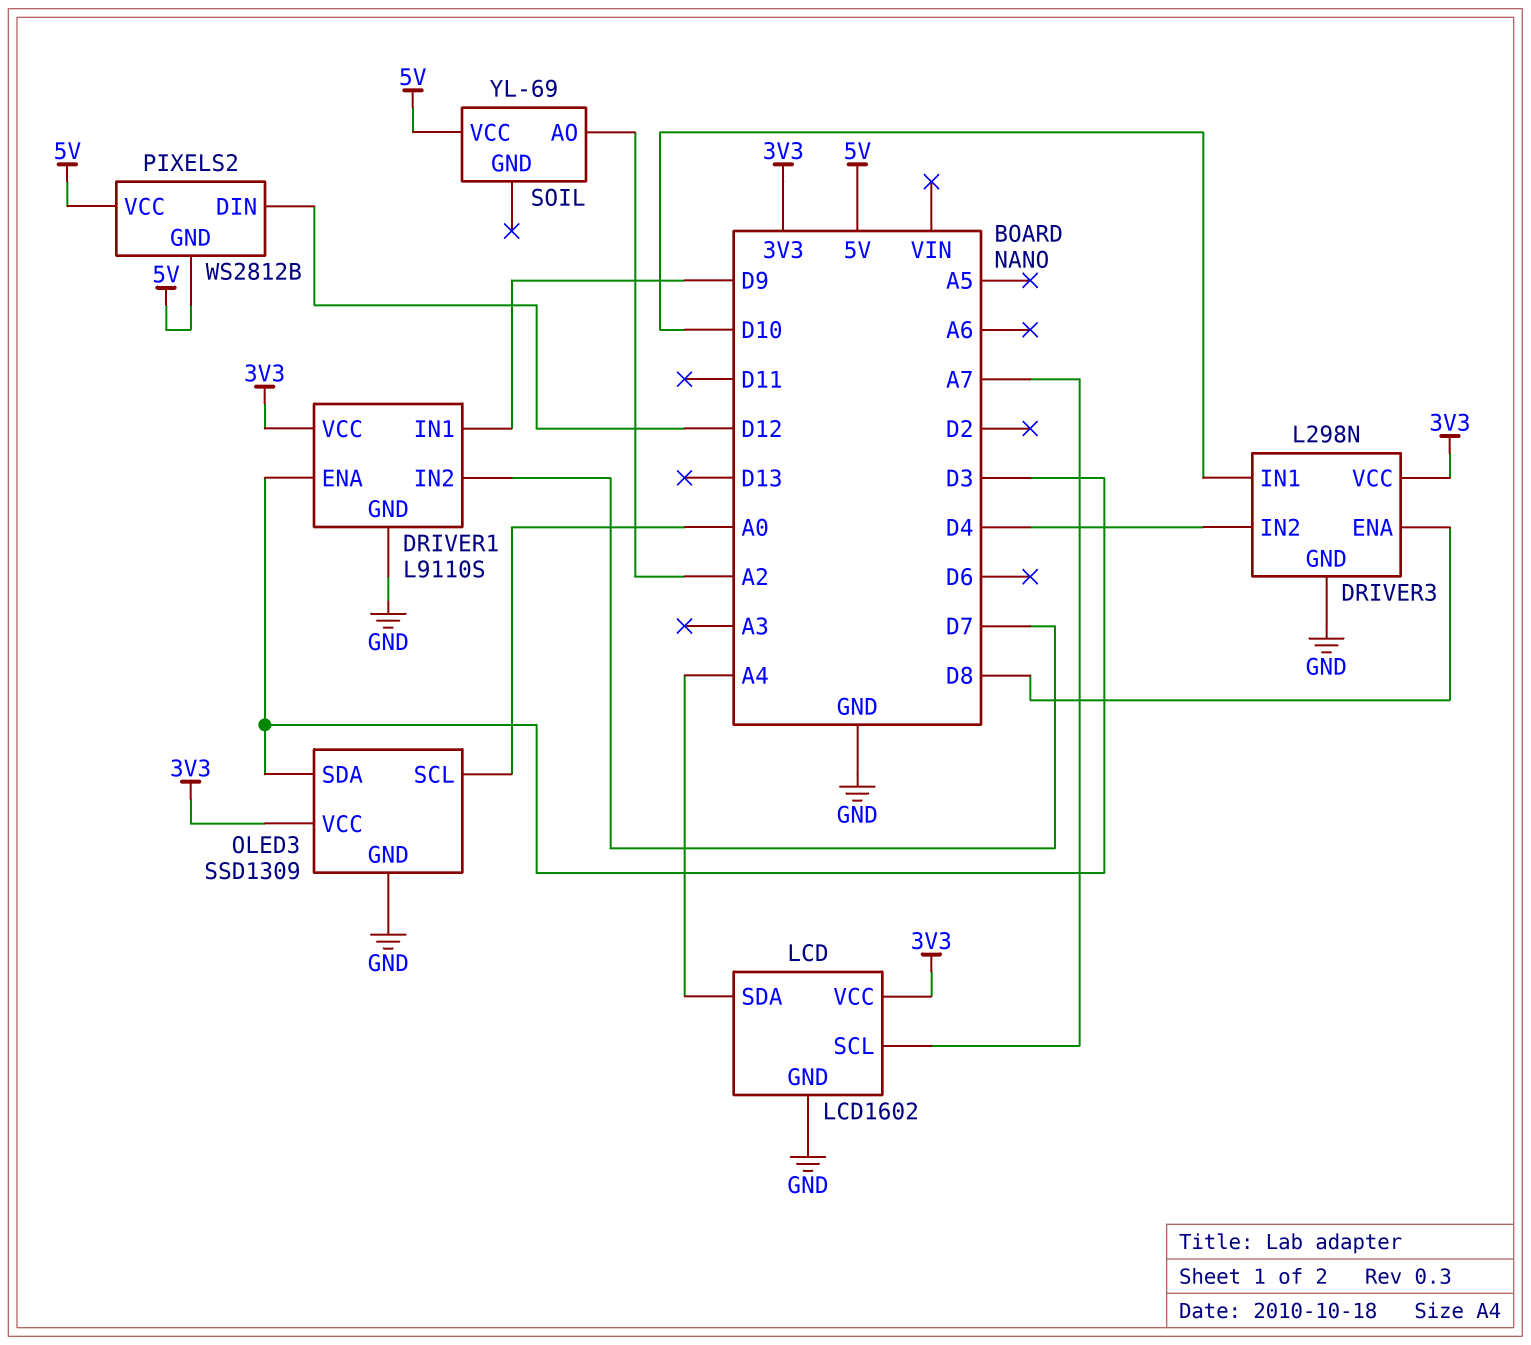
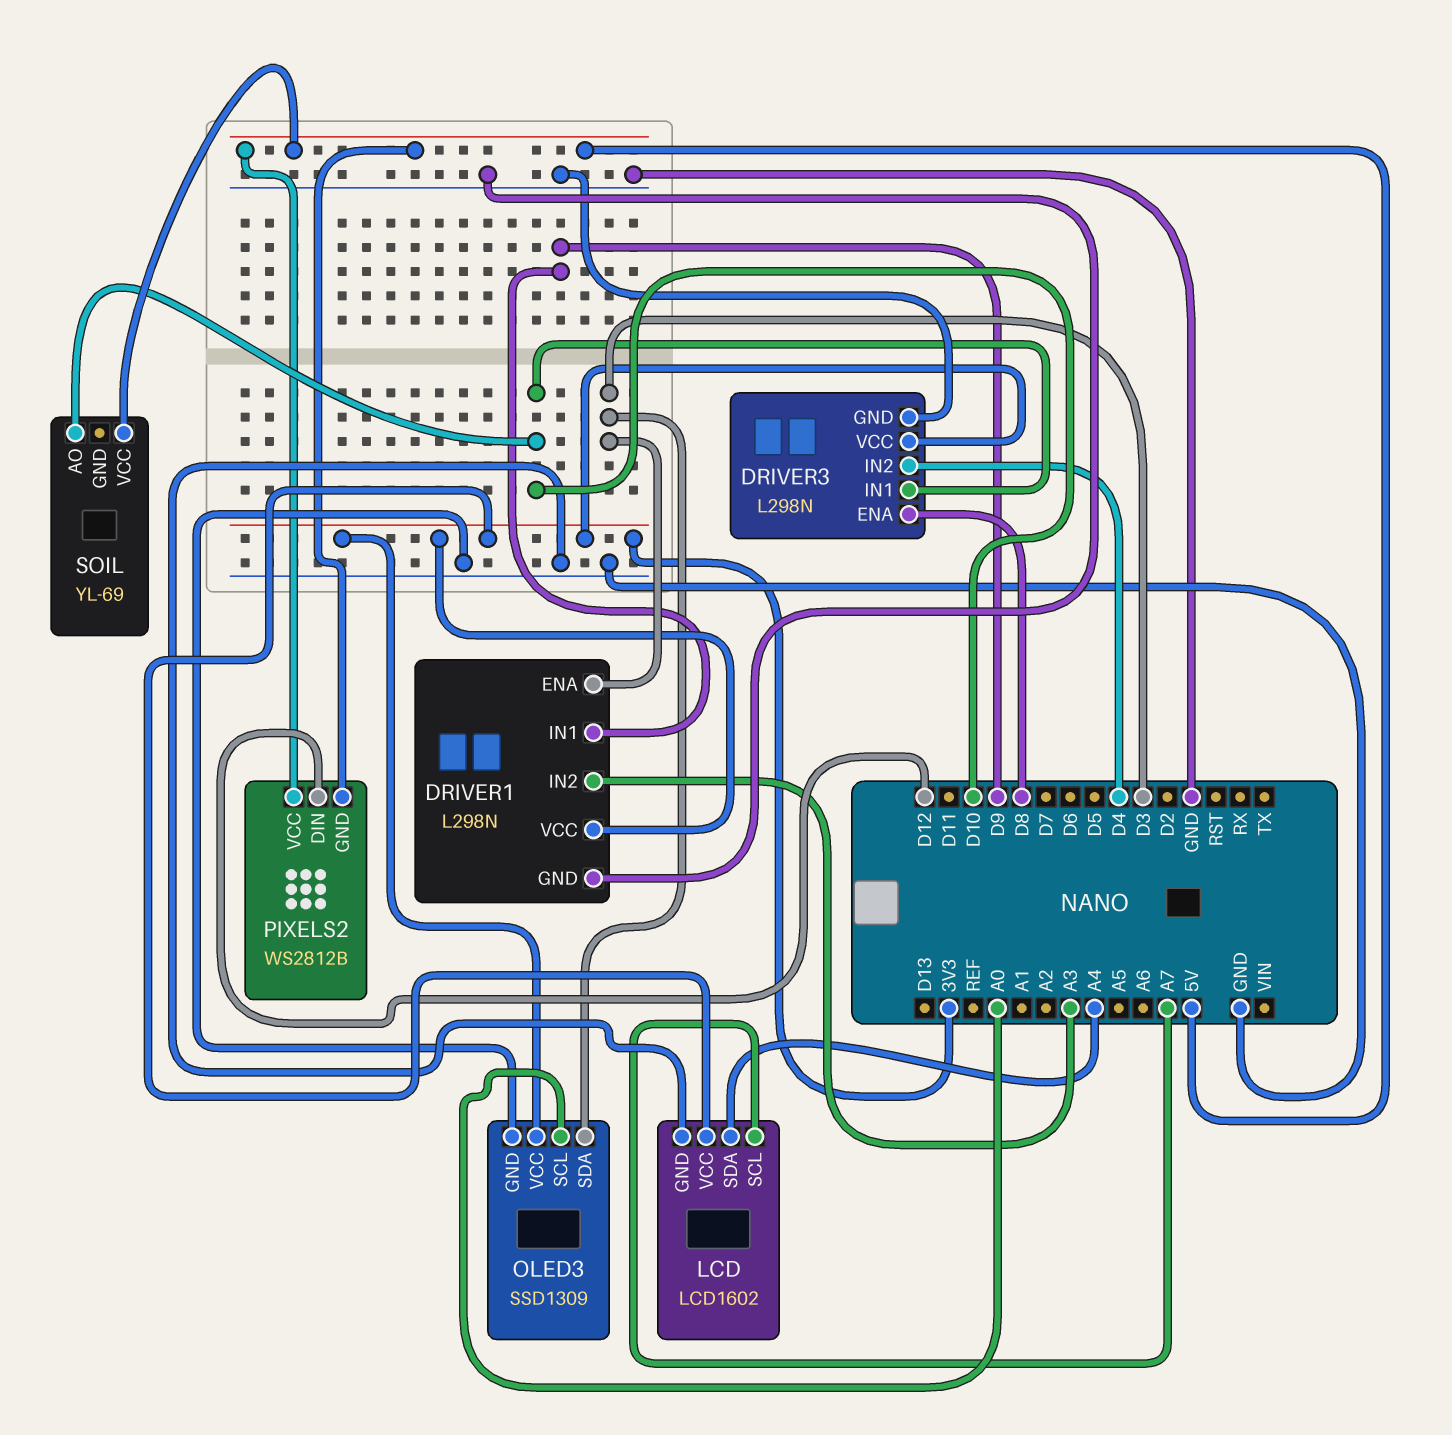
DRIVER1: L9110S -> L298N
DRIVER1 pin IN2: D7 -> A3
SOIL pin AO: A2 -> D10

